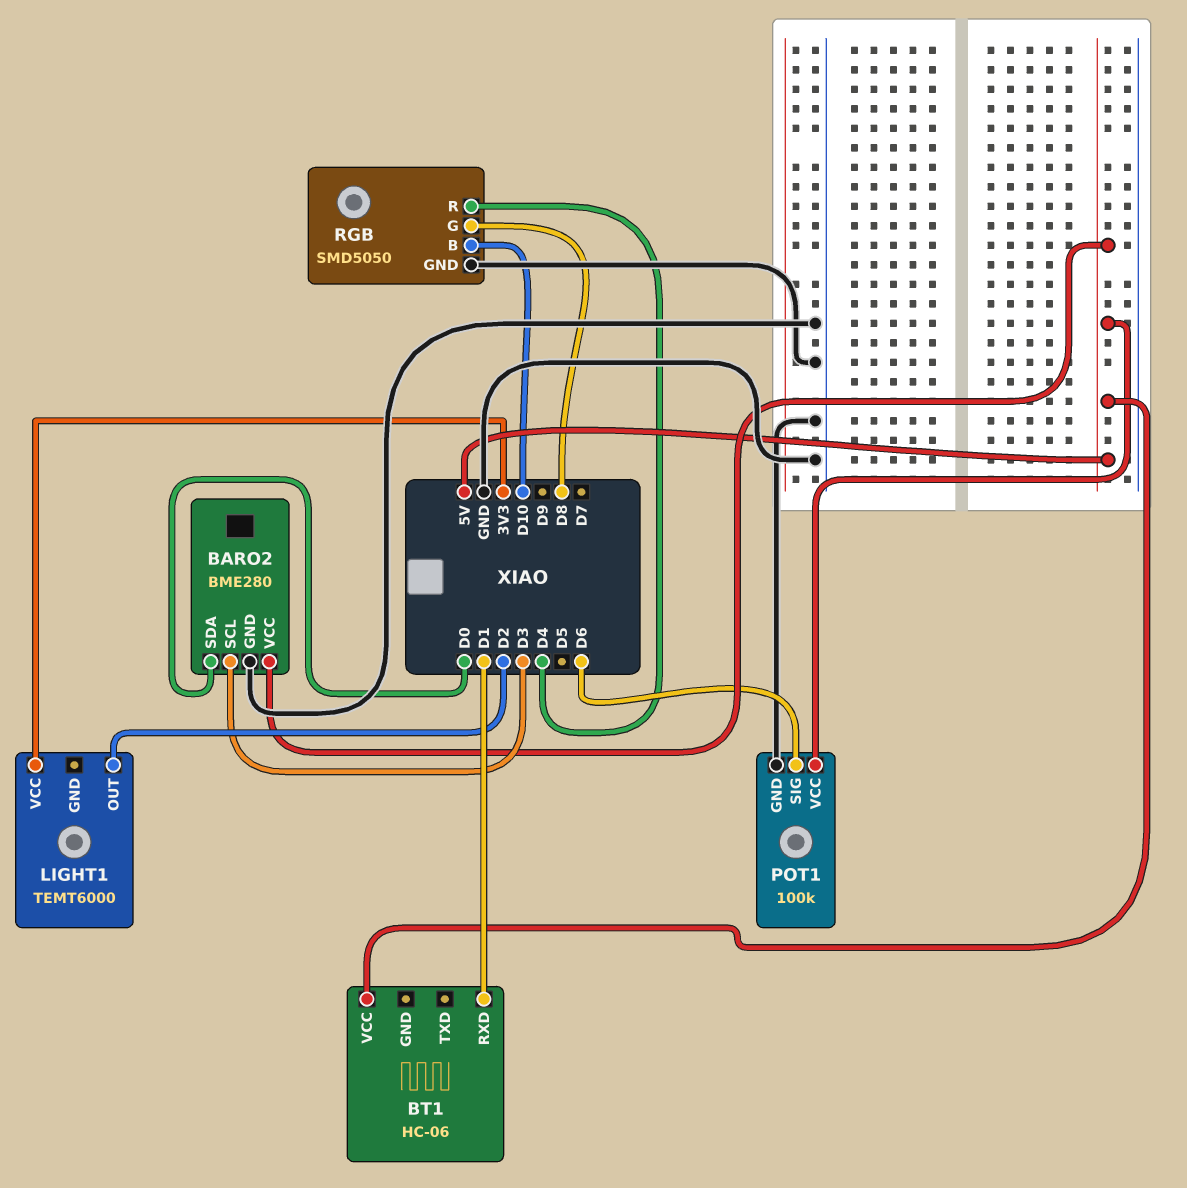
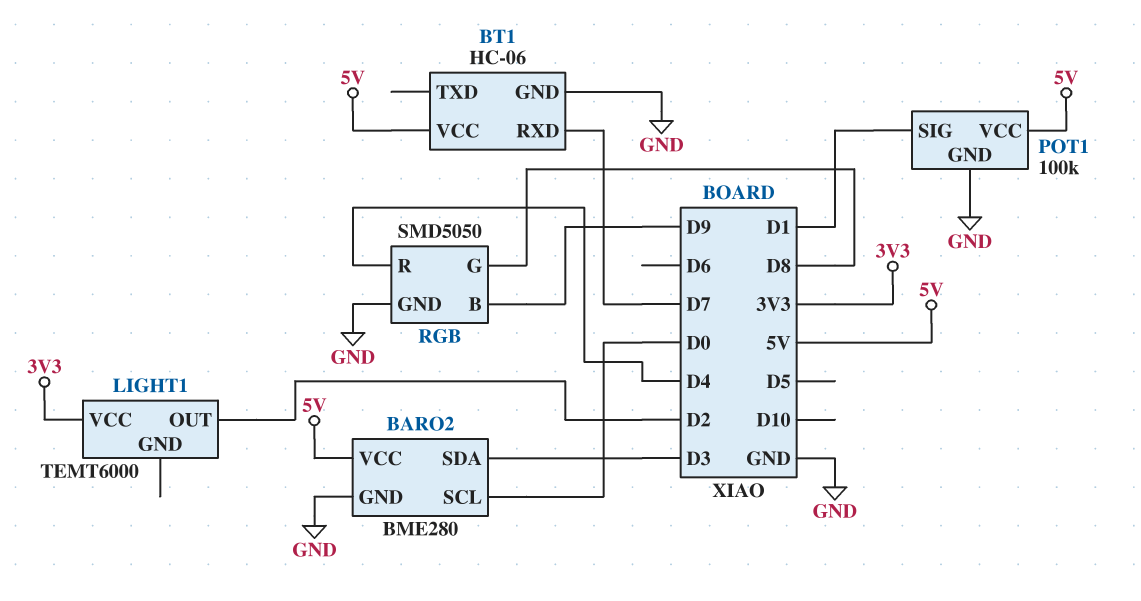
BARO2 pin SCL: D3 -> D0
BARO2 pin SDA: D0 -> D3
BT1 pin GND: none -> GND
BT1 pin RXD: D1 -> D7
POT1 pin SIG: D6 -> D1
RGB pin B: D10 -> D9

